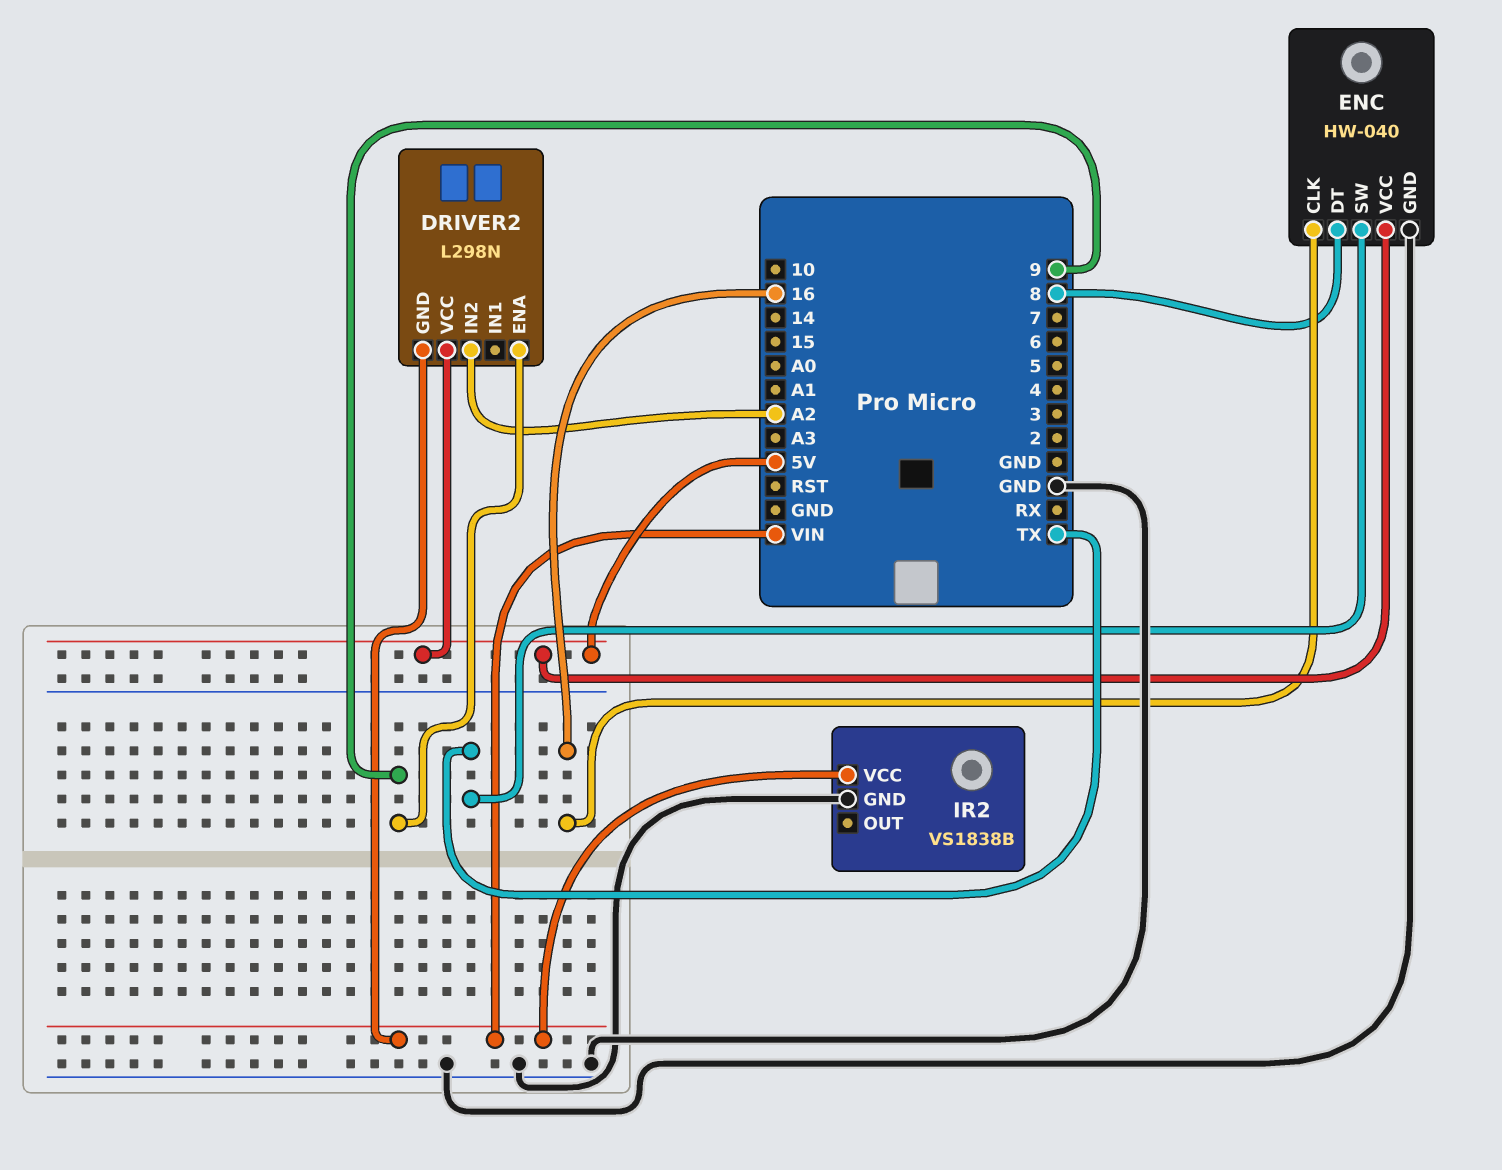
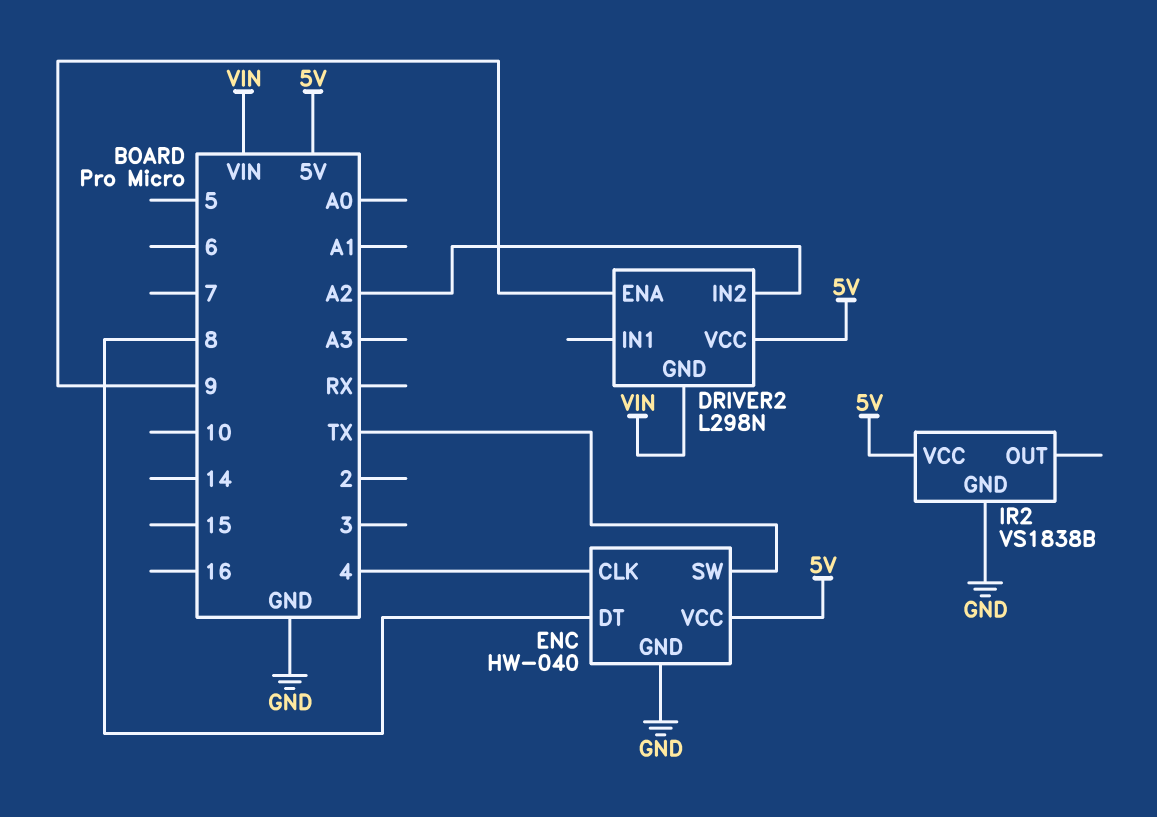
ENC pin CLK: 16 -> 4
IR2 pin VCC: VIN -> 5V

